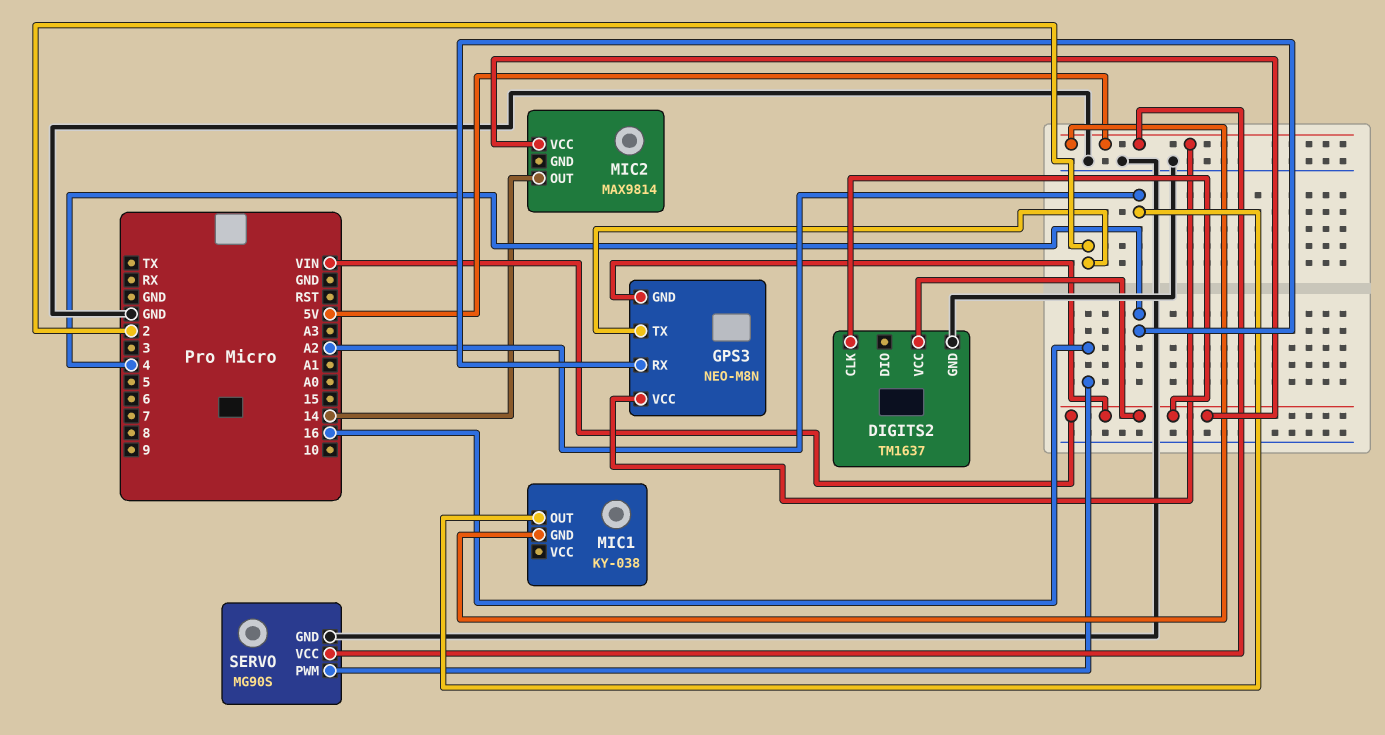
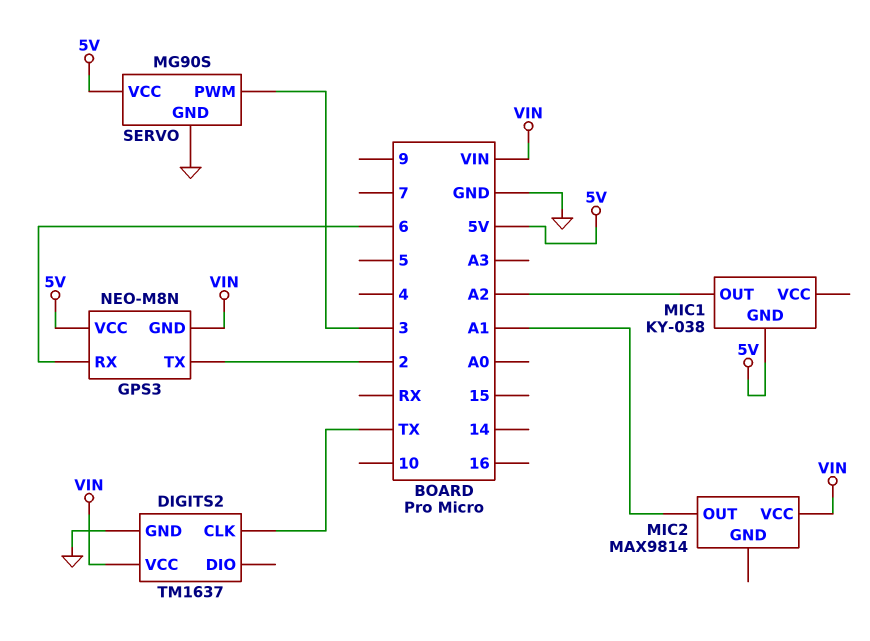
DIGITS2 pin CLK: VIN -> TX
GPS3 pin RX: 4 -> 6
MIC2 pin OUT: 14 -> A1
SERVO pin PWM: 16 -> 3

